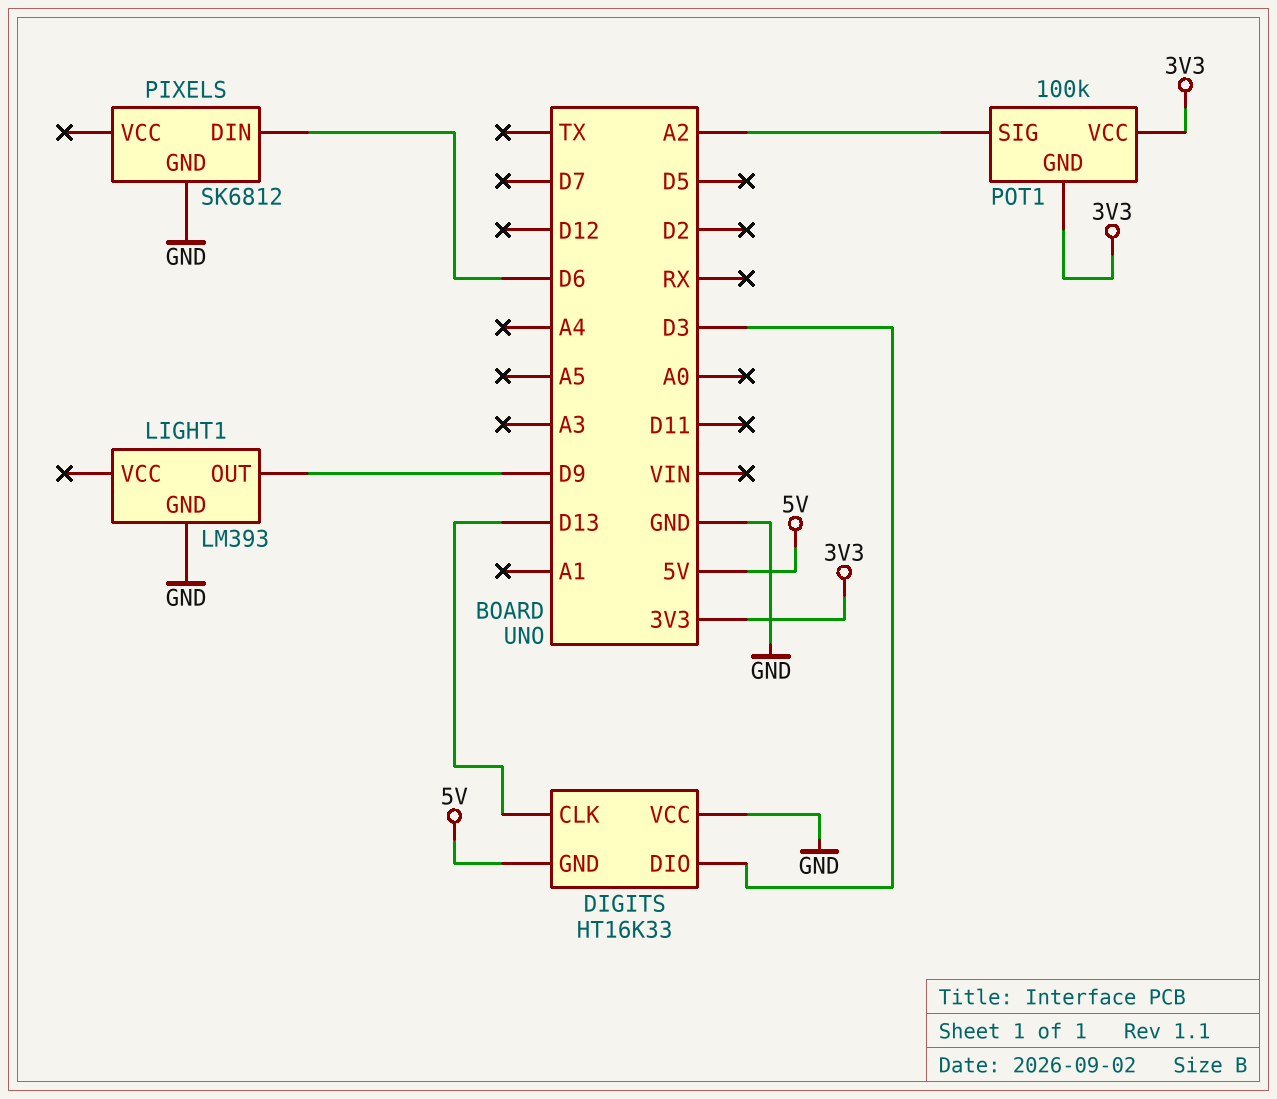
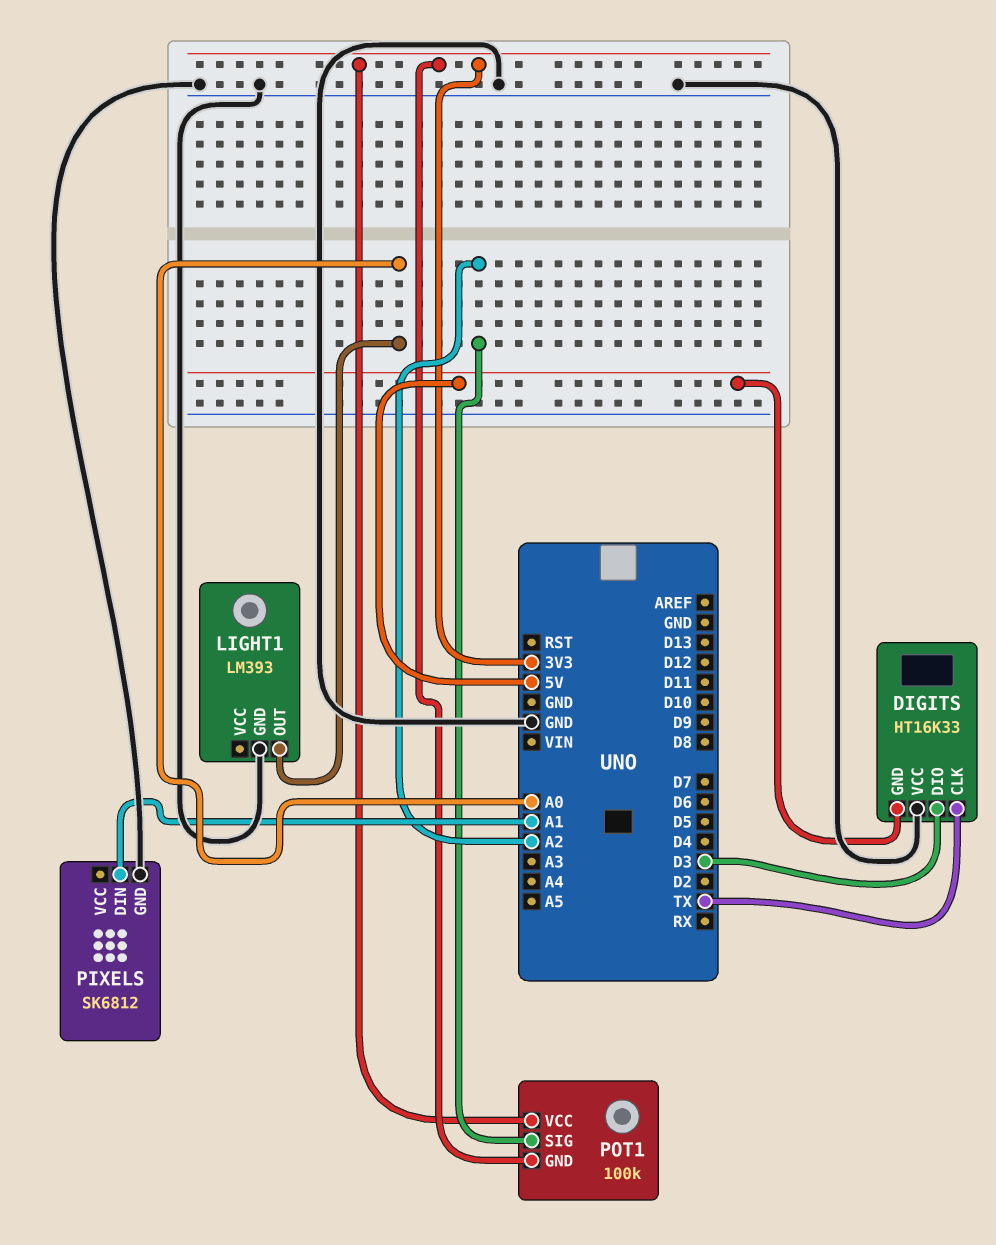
DIGITS pin CLK: D13 -> TX
LIGHT1 pin OUT: D9 -> A0
PIXELS pin DIN: D6 -> A1

